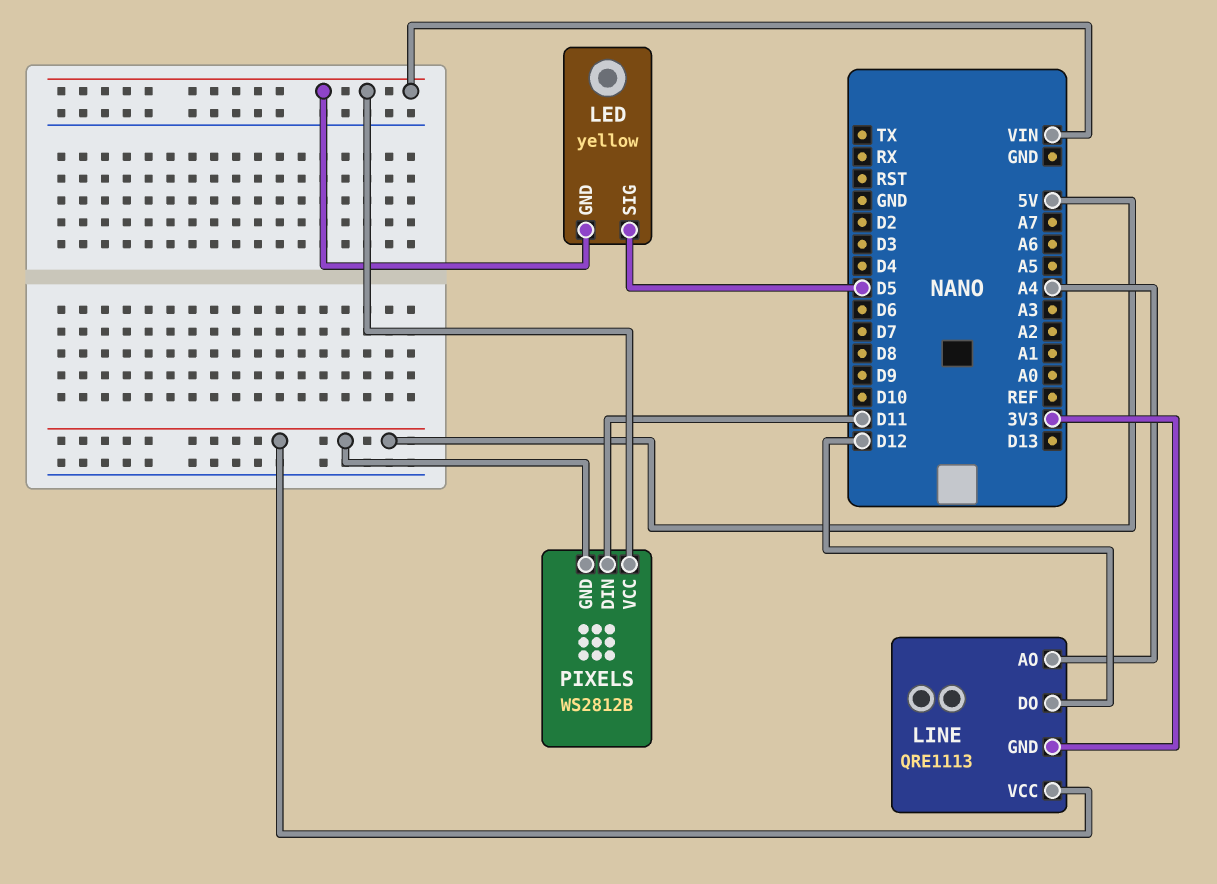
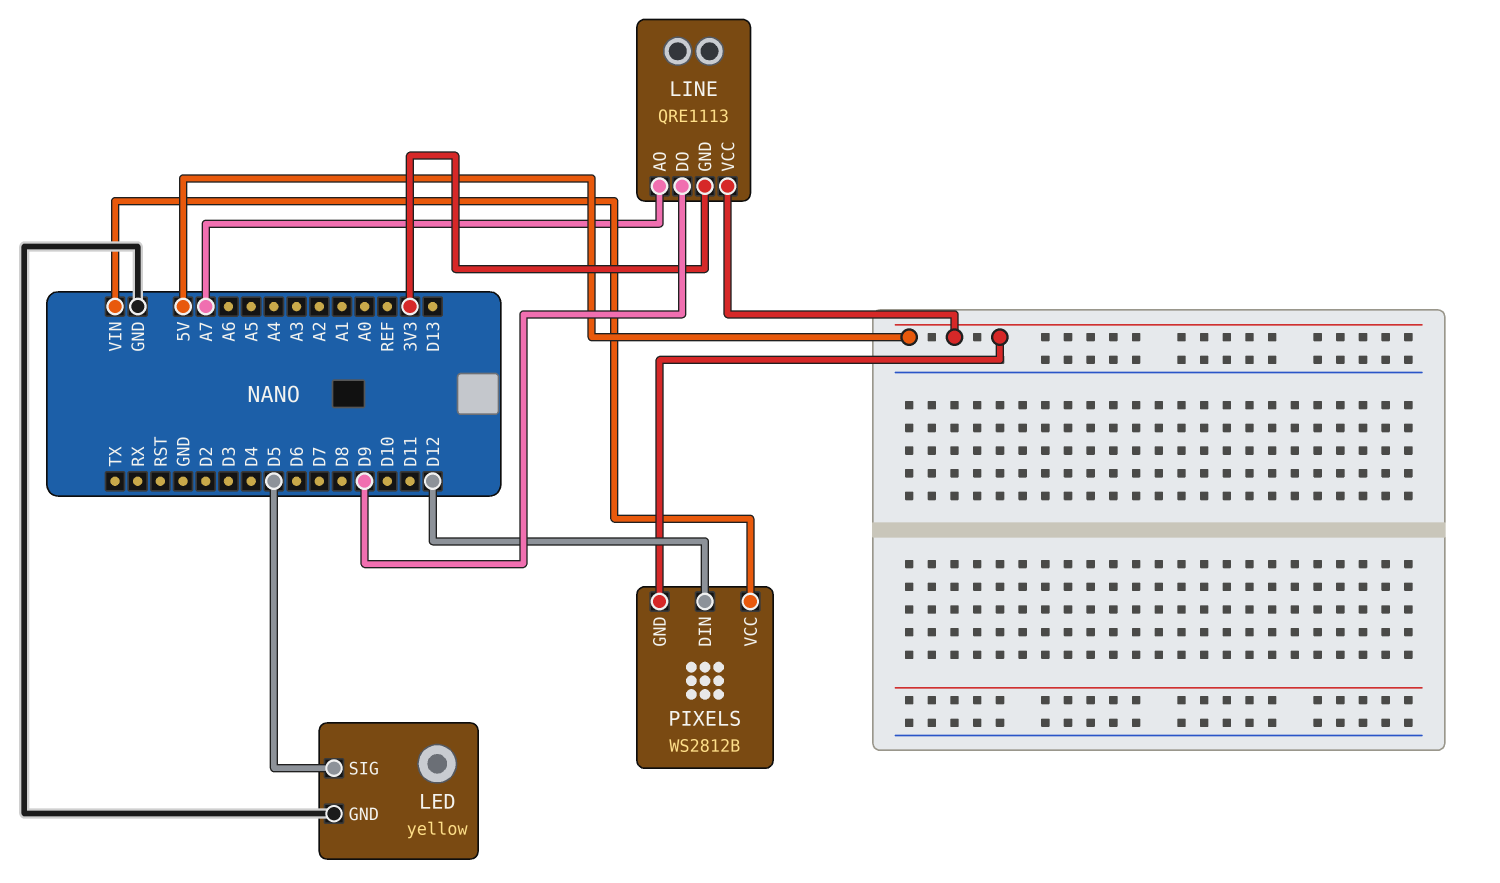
LED pin GND: VIN -> GND
LINE pin AO: A4 -> A7
LINE pin DO: D12 -> D9
PIXELS pin DIN: D11 -> D12

